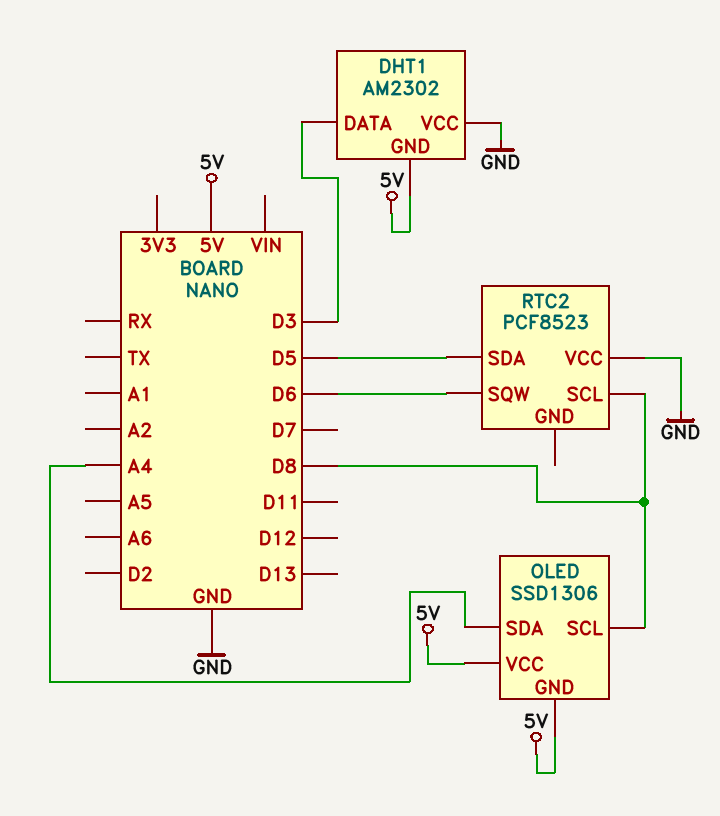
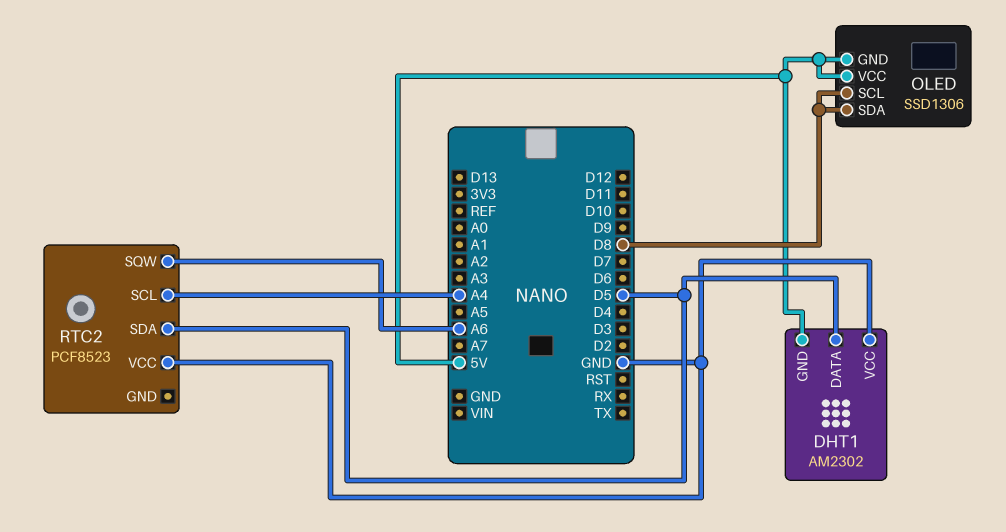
DHT1 pin DATA: D3 -> D5
OLED pin SDA: A4 -> D8
RTC2 pin SCL: D8 -> A4
RTC2 pin SQW: D6 -> A6

